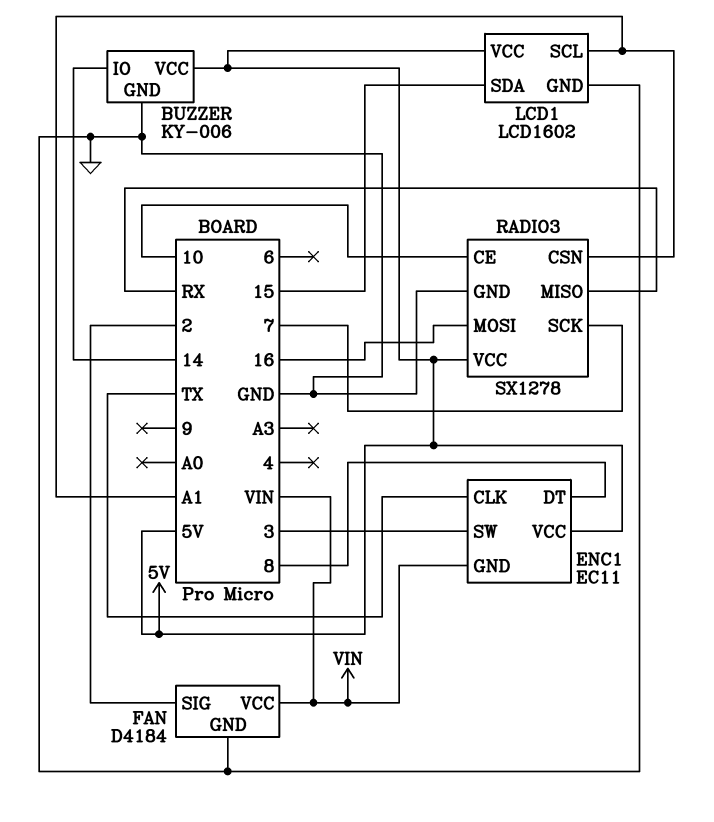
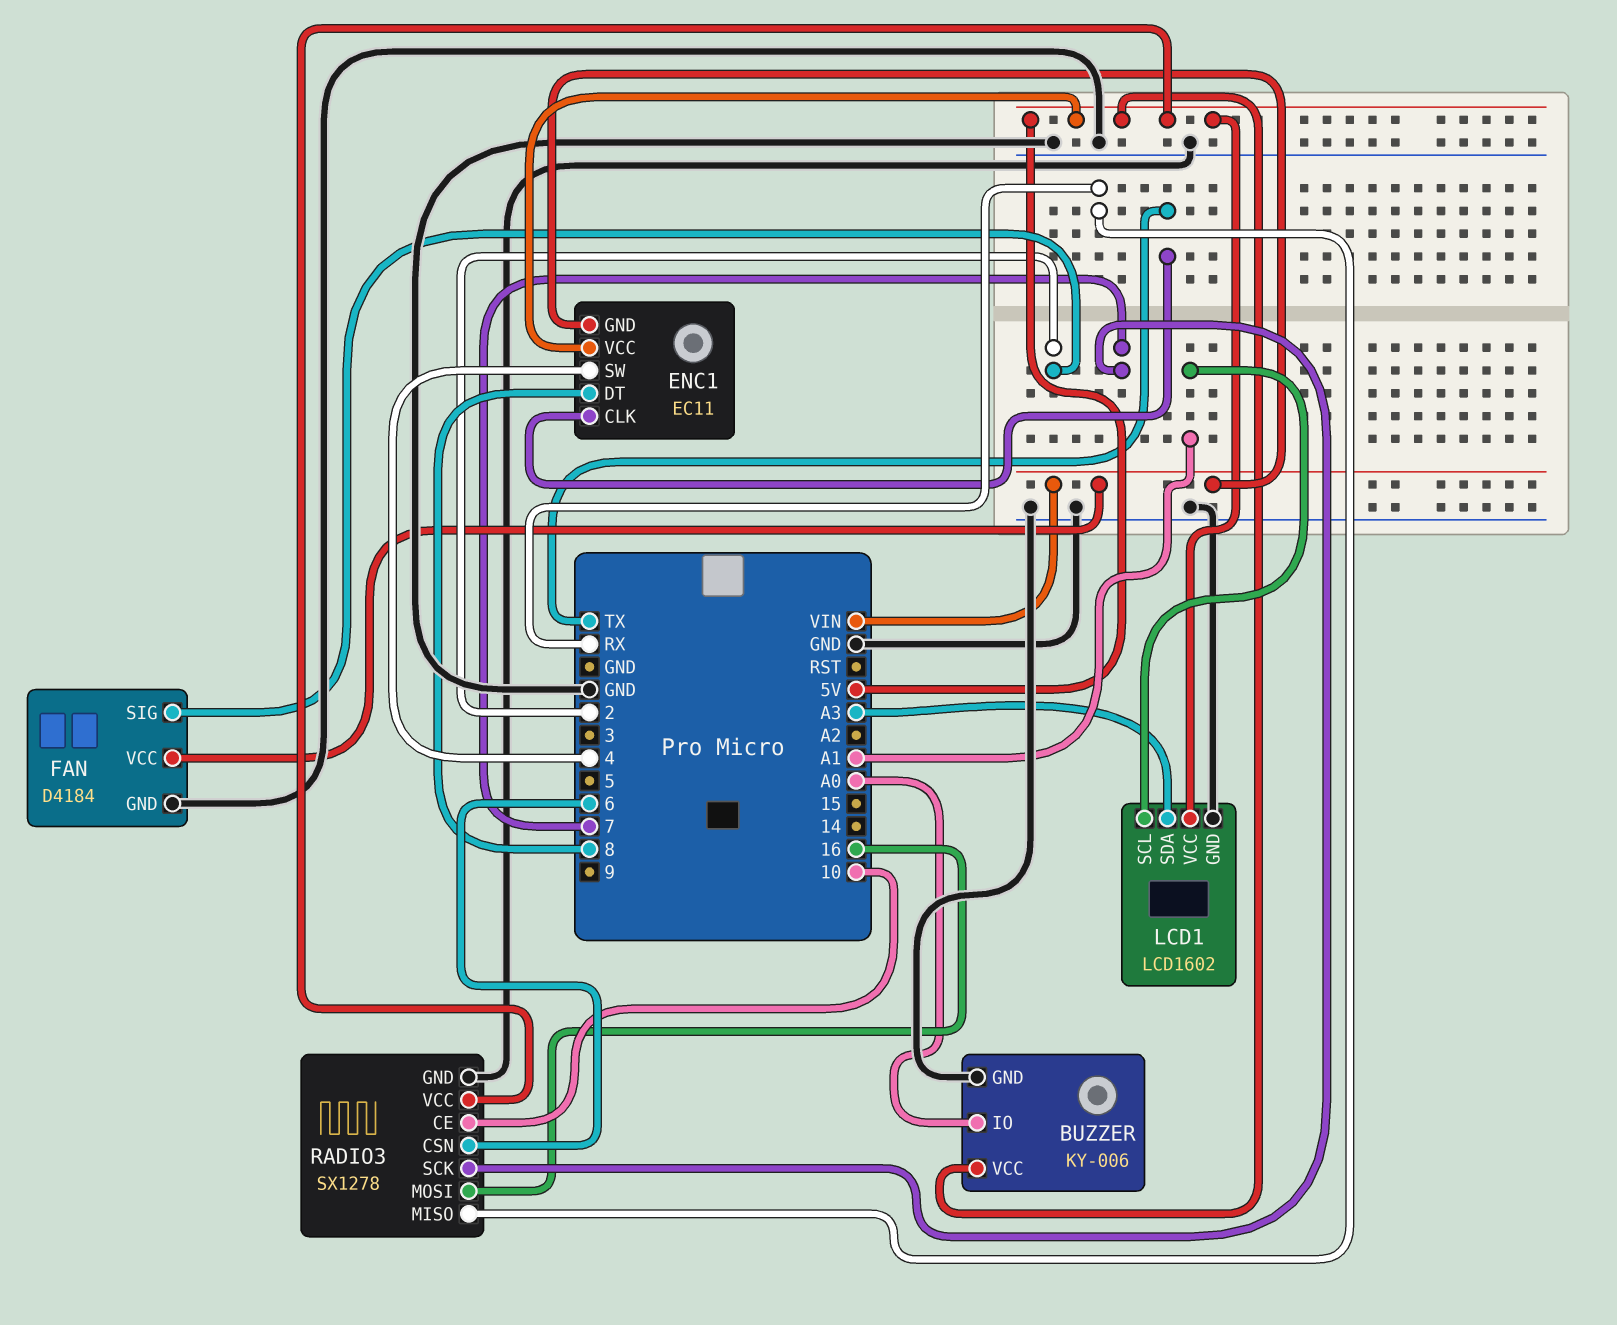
BUZZER pin IO: 14 -> A0
ENC1 pin SW: 3 -> 4
LCD1 pin SDA: 15 -> A3
RADIO3 pin CSN: A1 -> 6

